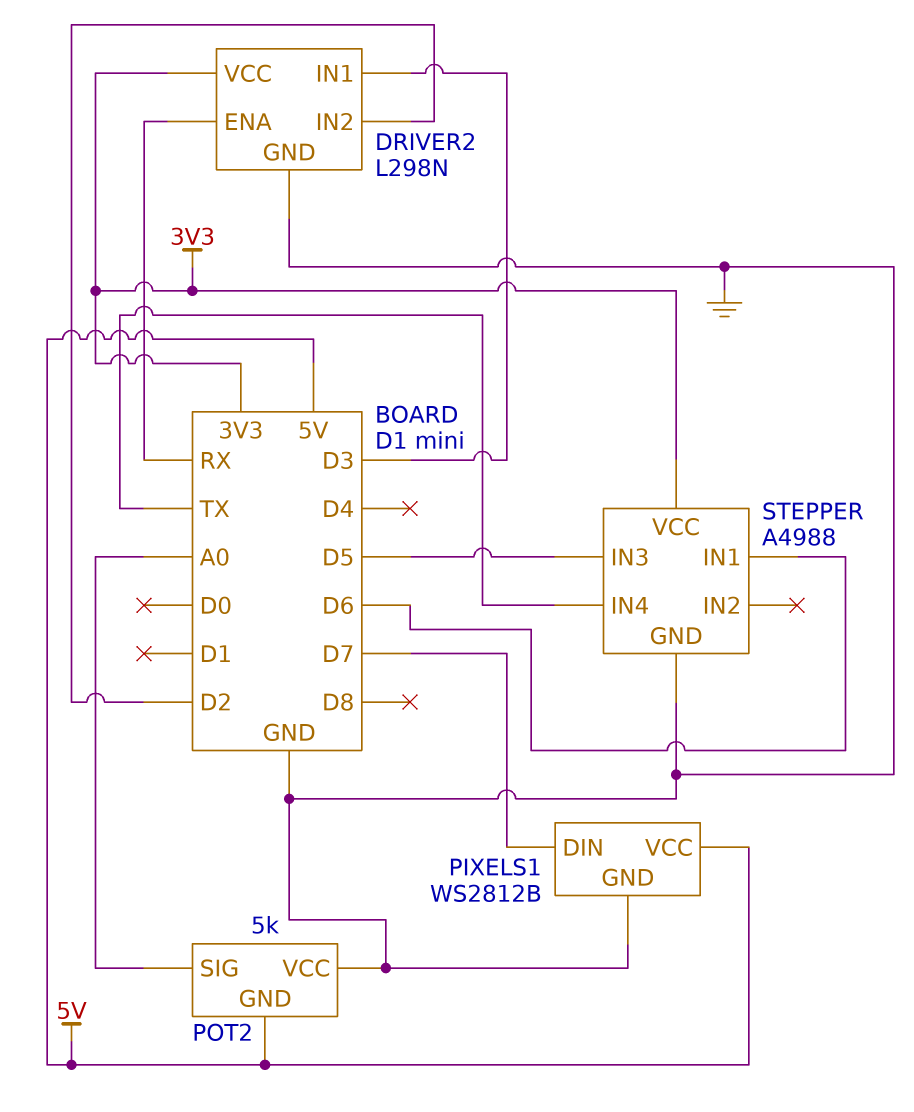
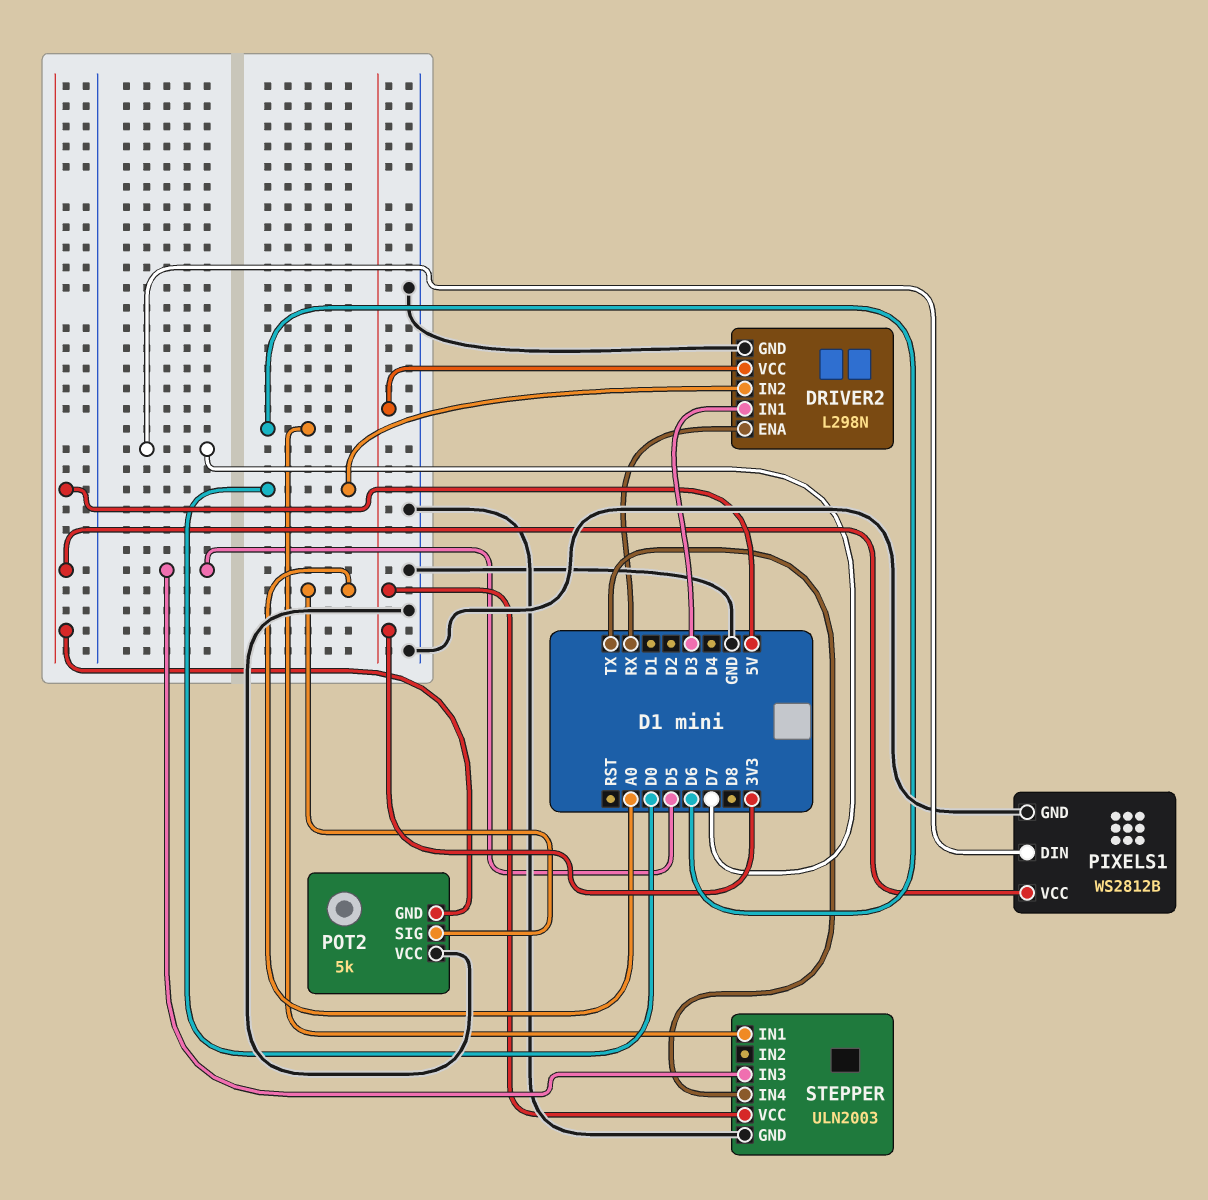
DRIVER2 pin IN2: D2 -> D0
STEPPER: A4988 -> ULN2003

